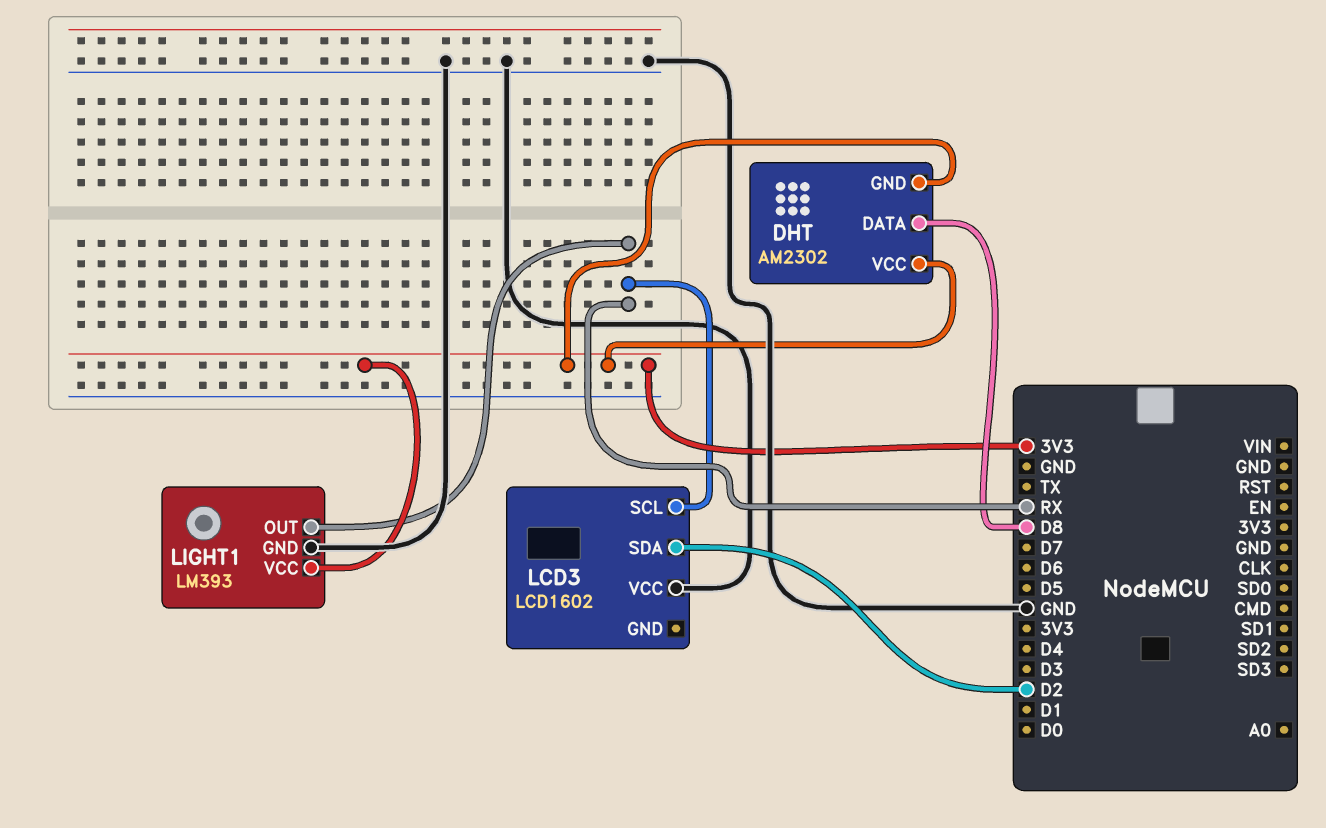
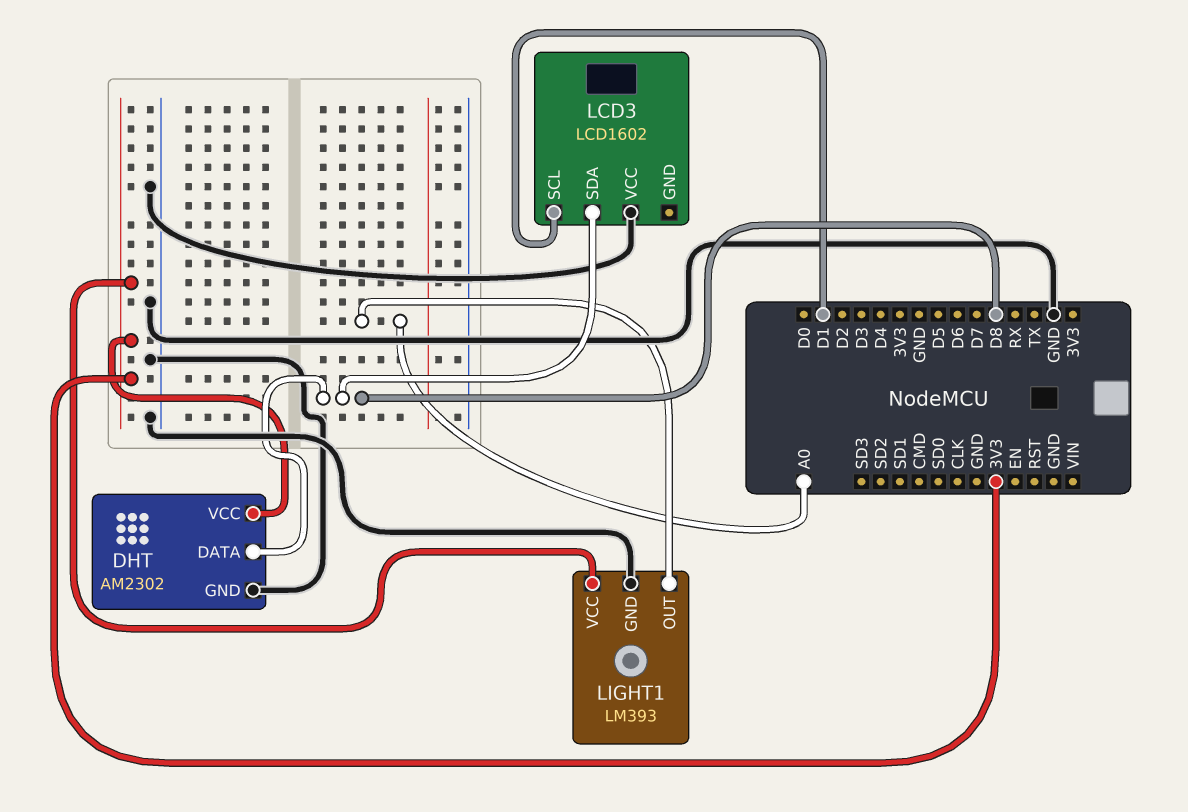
DHT pin GND: 3V3 -> GND
LCD3 pin SCL: RX -> D1
LCD3 pin SDA: D2 -> D8
LIGHT1 pin OUT: RX -> A0

